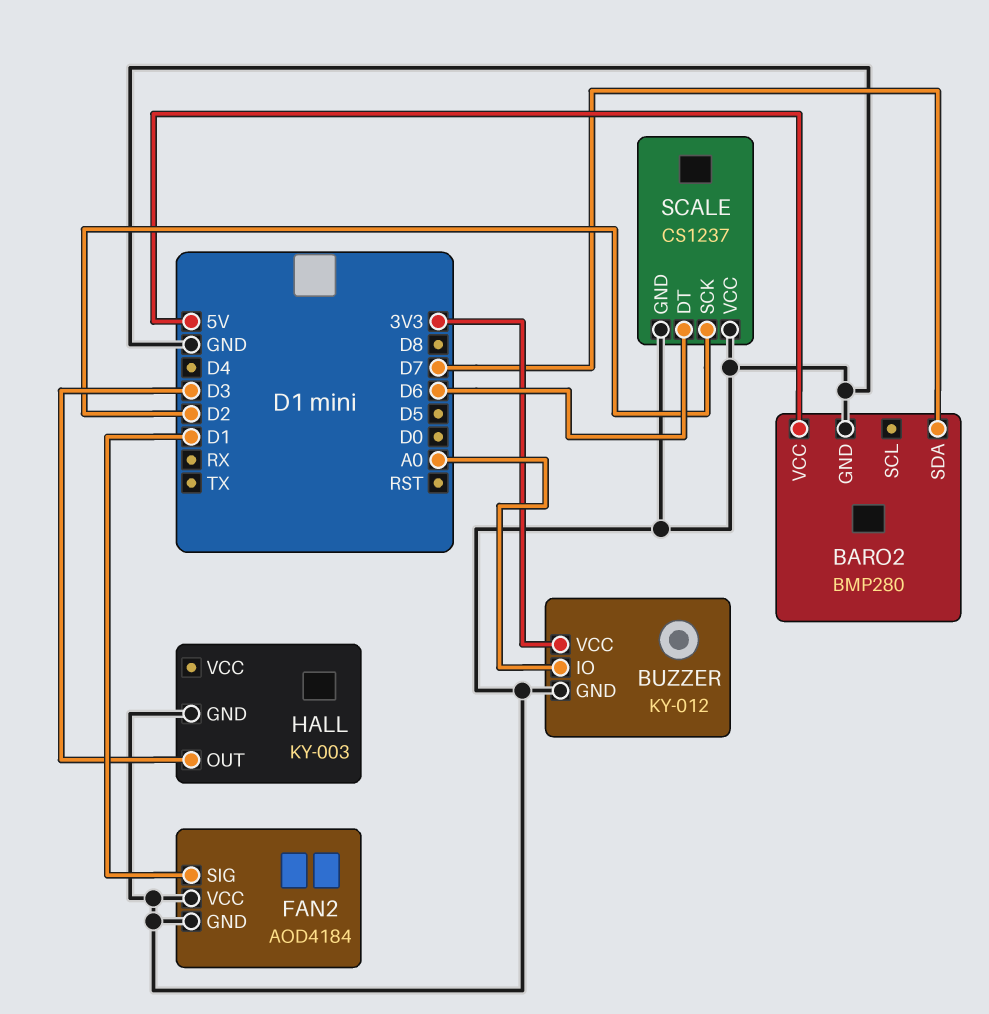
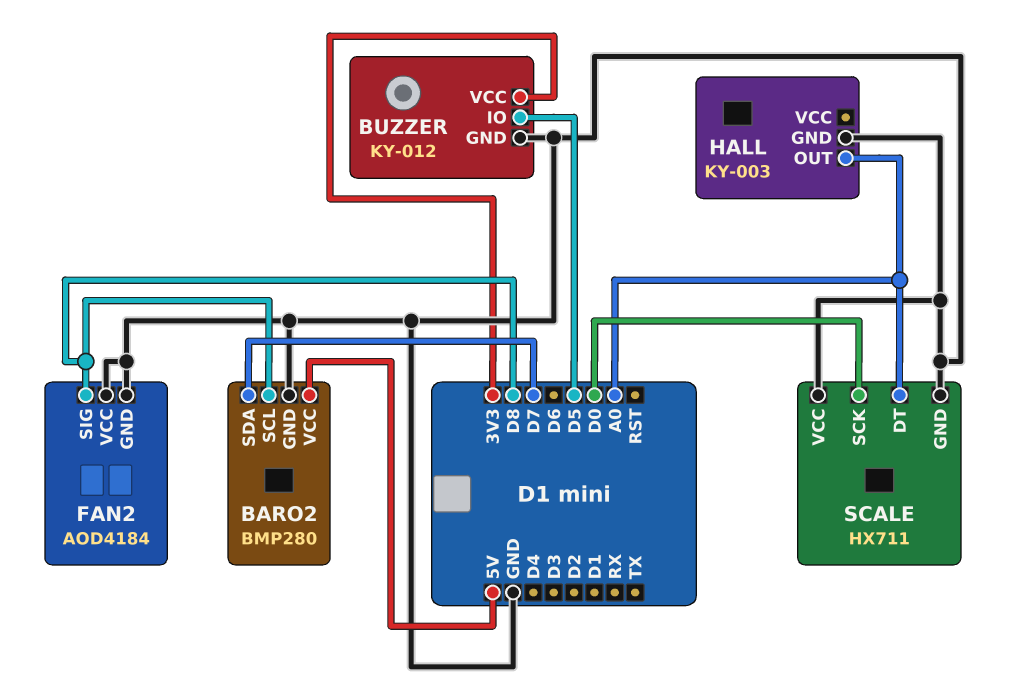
BARO2 pin SCL: none -> D8
BUZZER pin IO: A0 -> D5
FAN2 pin SIG: D1 -> D8
HALL pin OUT: D3 -> A0
SCALE: CS1237 -> HX711
SCALE pin DT: D6 -> A0
SCALE pin SCK: D2 -> D0

